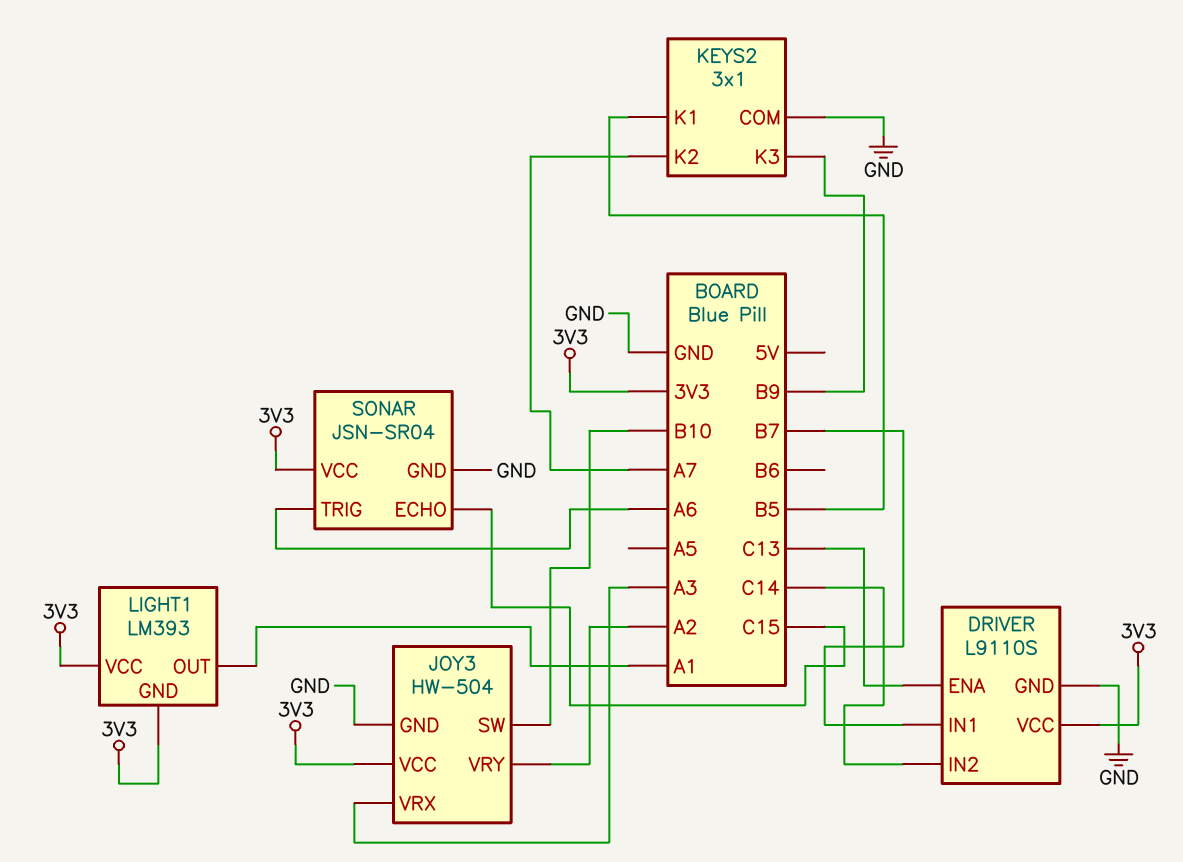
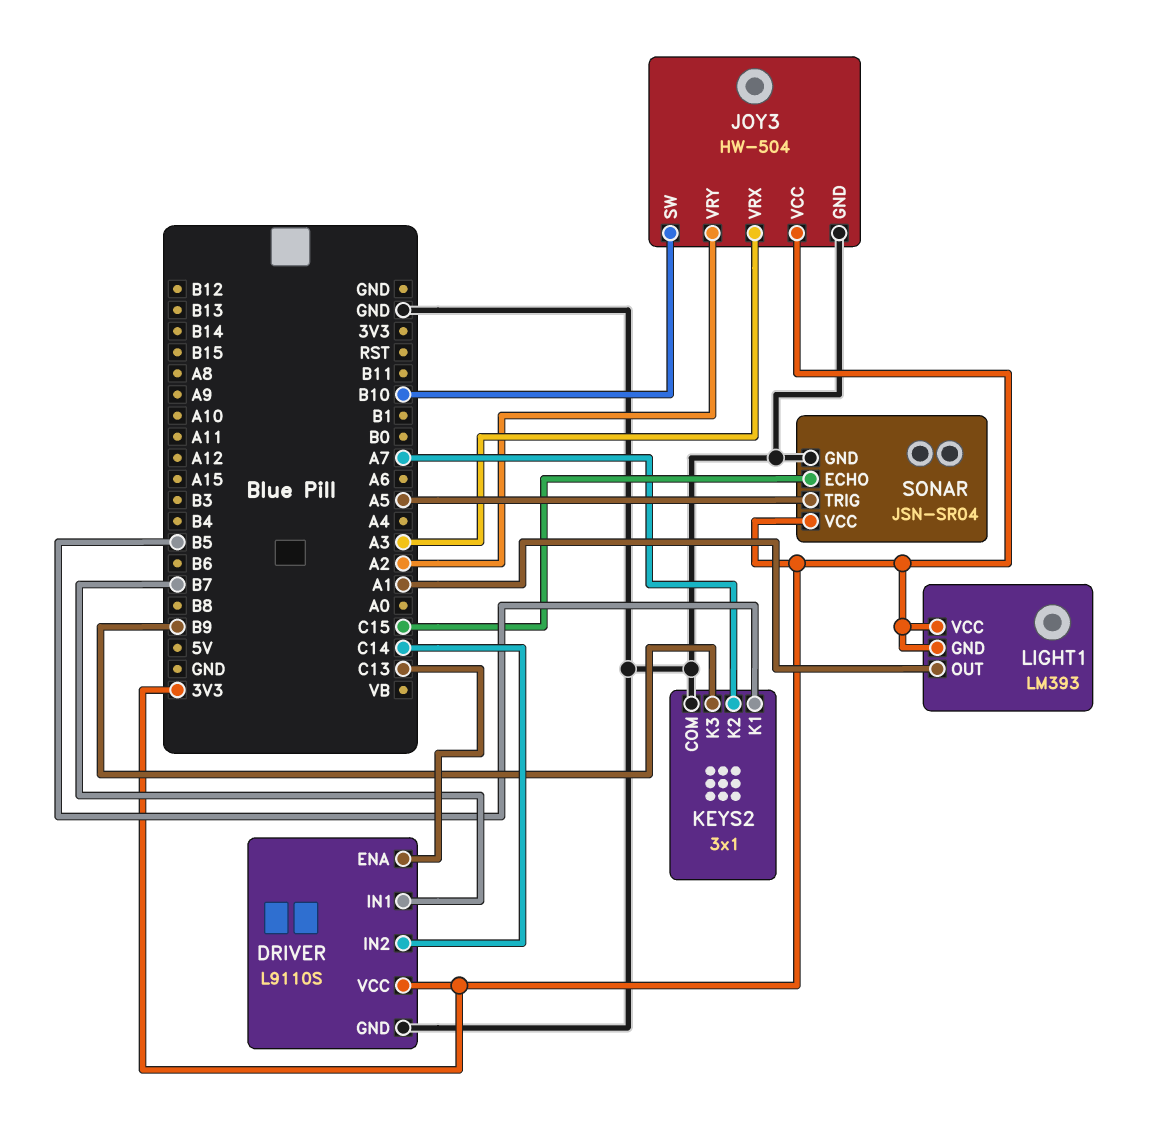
SONAR pin TRIG: A6 -> A5

